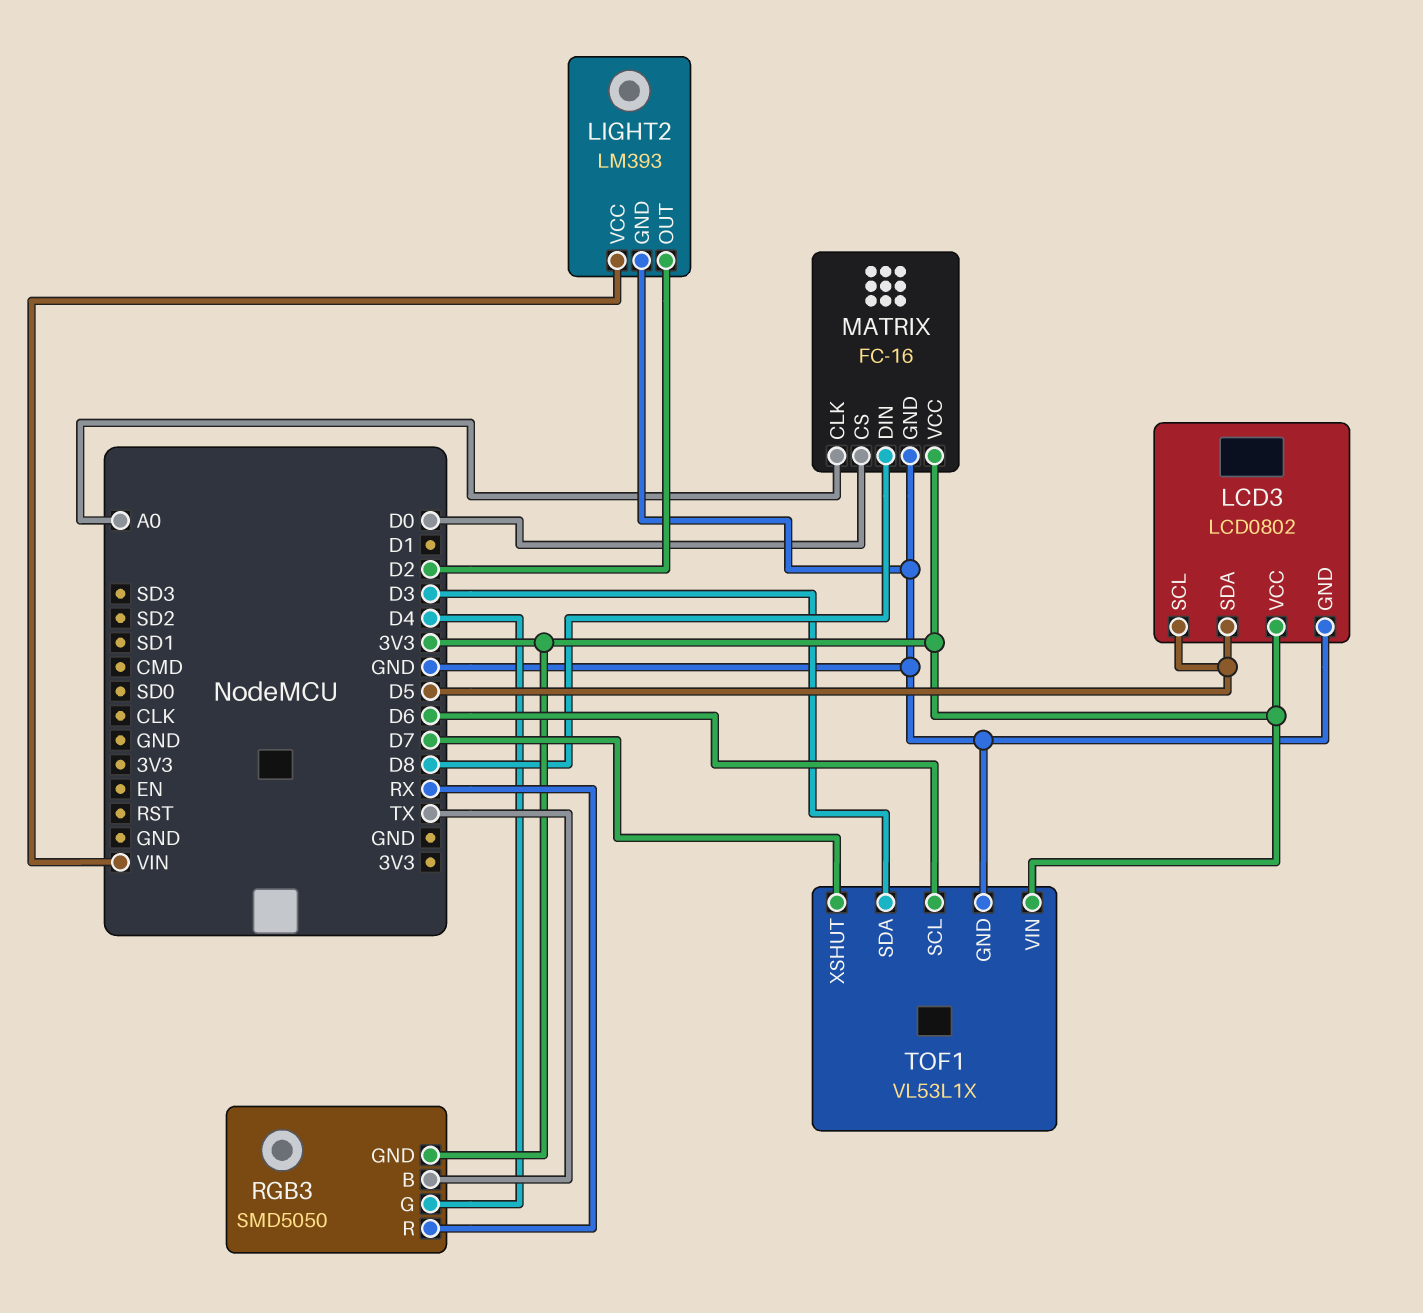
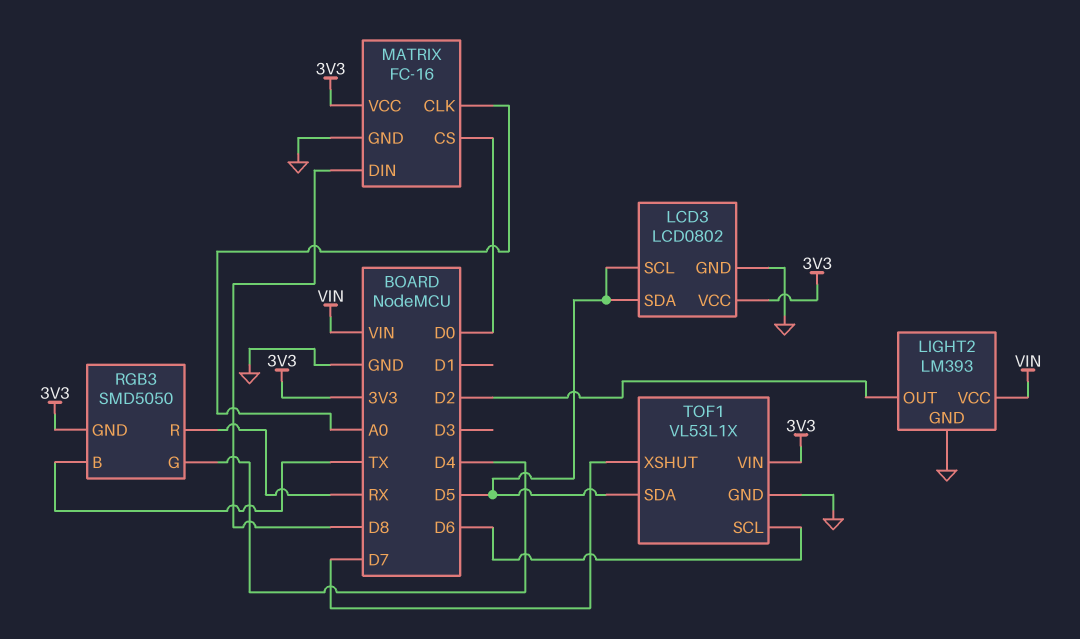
TOF1 pin SDA: D3 -> D5

